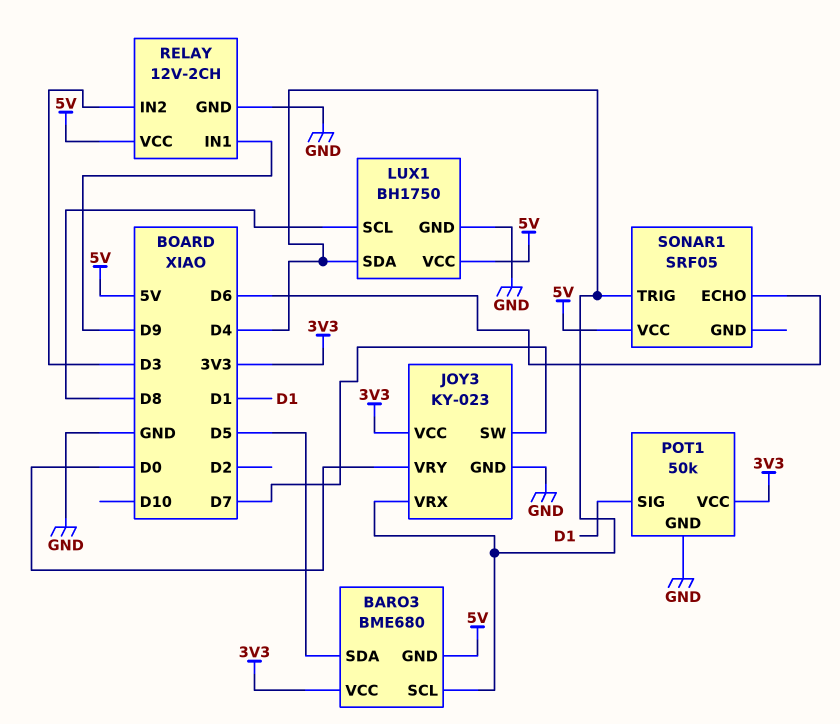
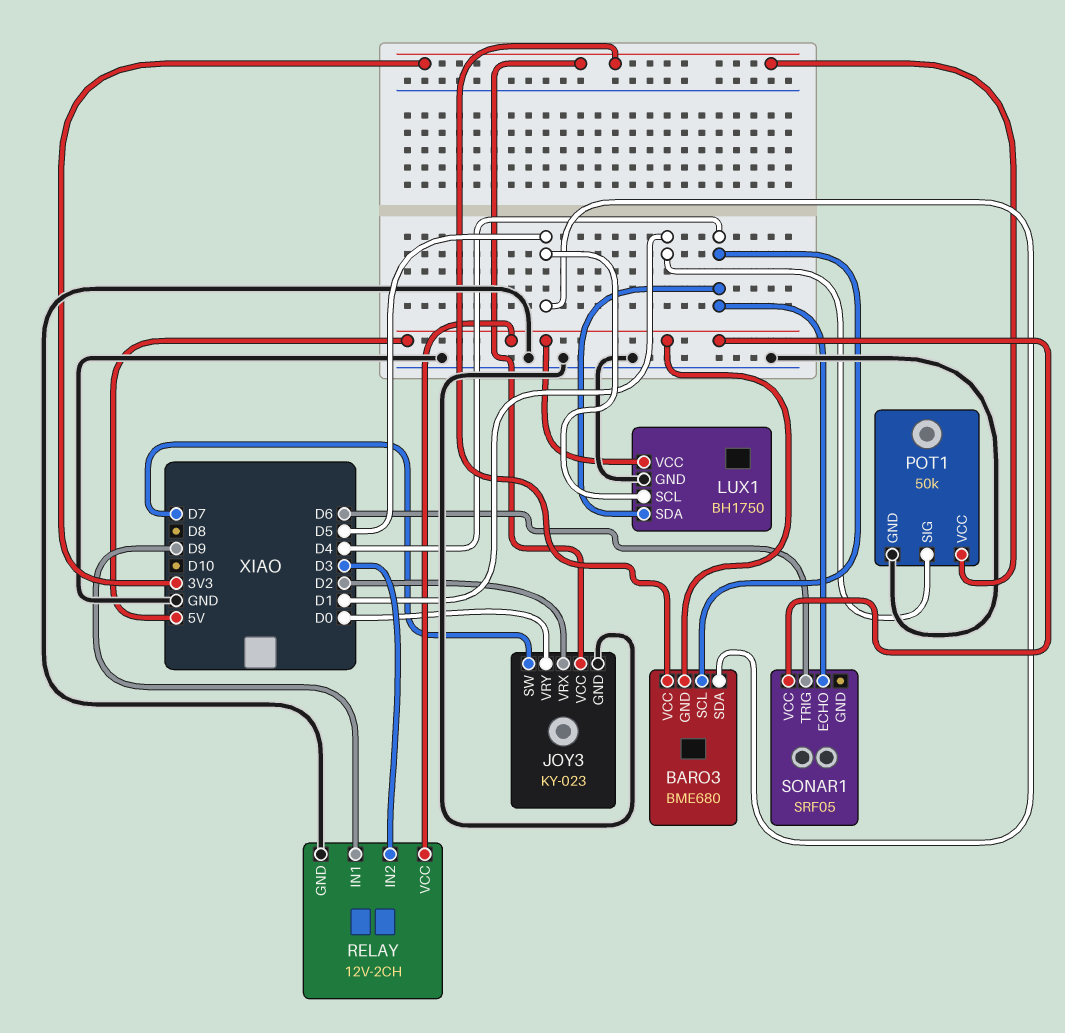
JOY3 pin VRX: D4 -> D2
LUX1 pin SCL: D8 -> D5
SONAR1 pin ECHO: D6 -> D4
SONAR1 pin TRIG: D4 -> D6

